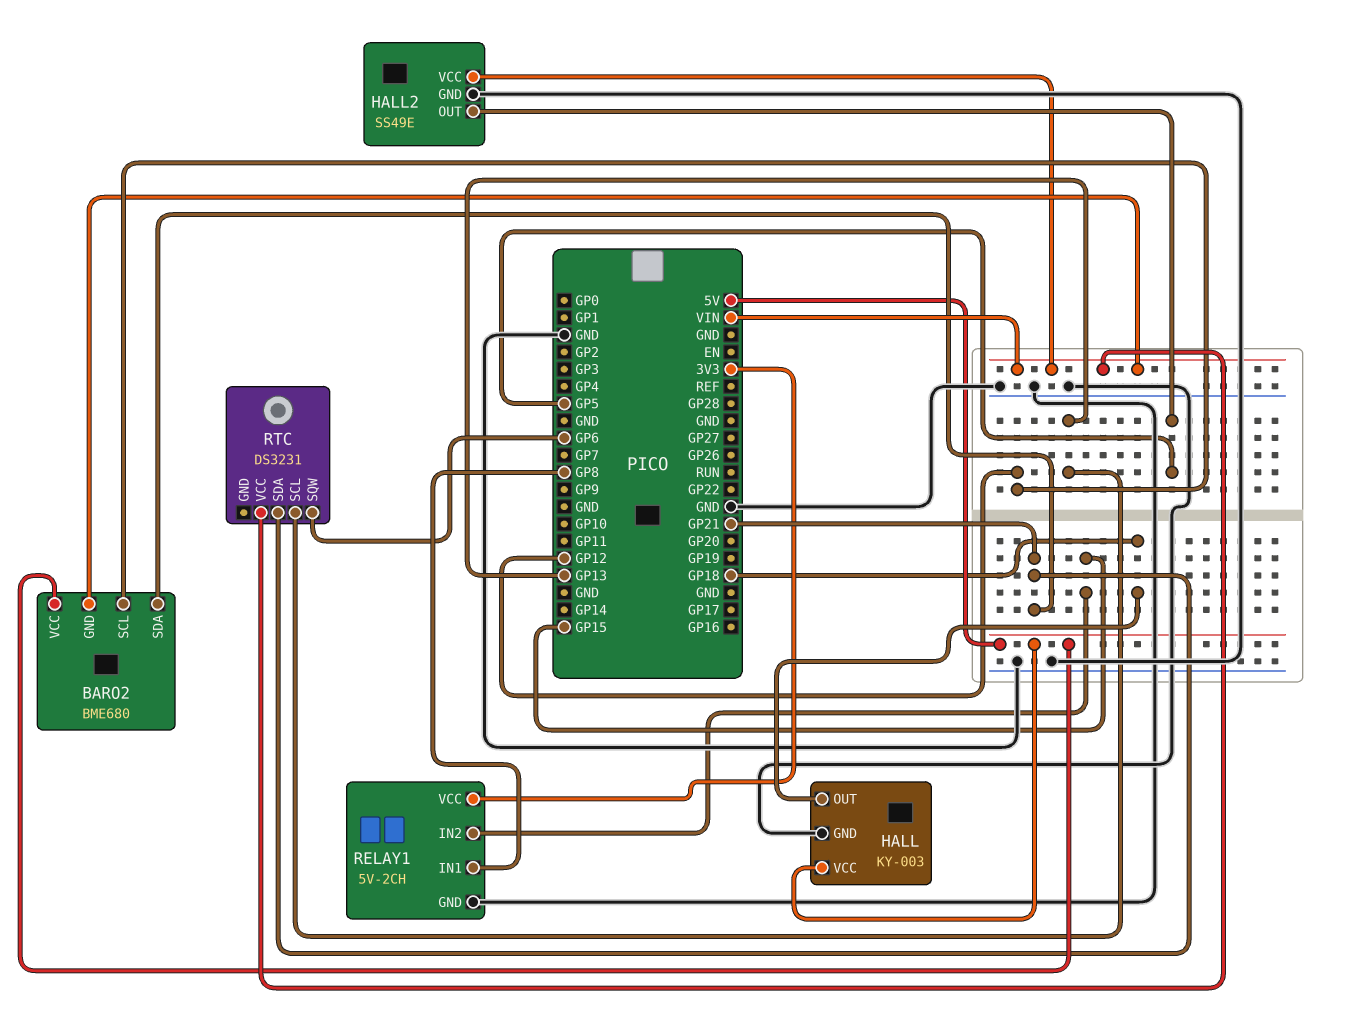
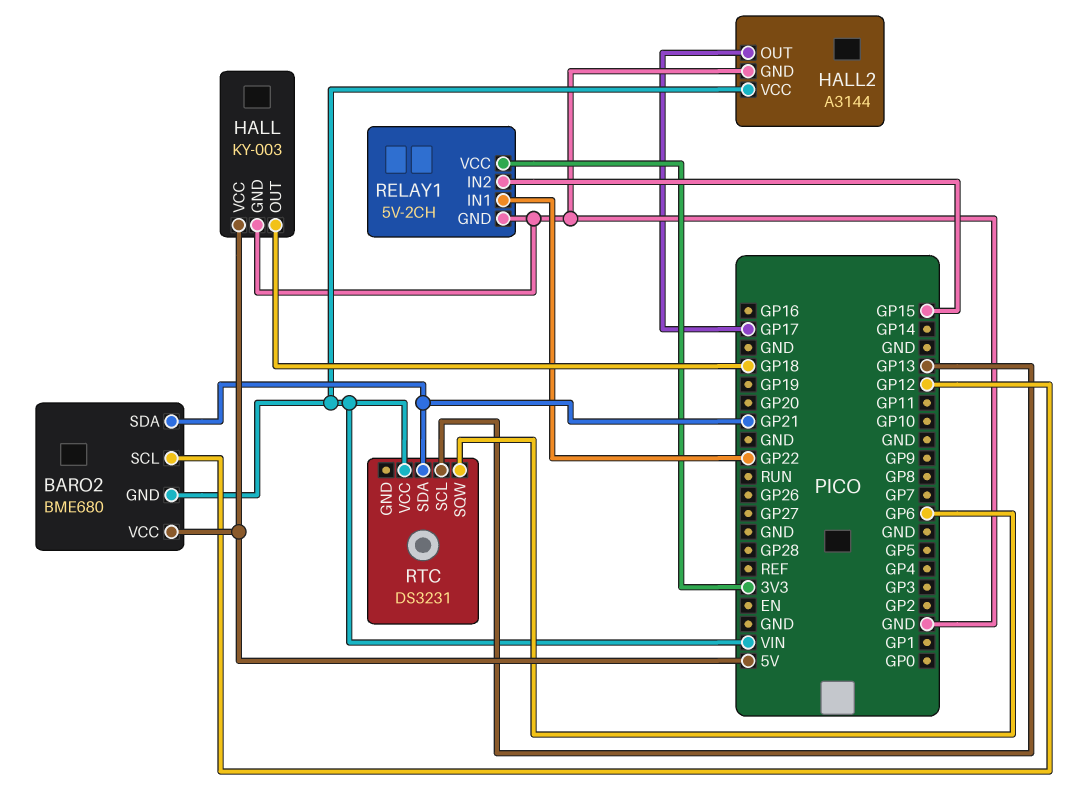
HALL2: SS49E -> A3144
HALL2 pin OUT: GP5 -> GP17
RELAY1 pin IN1: GP8 -> GP22

